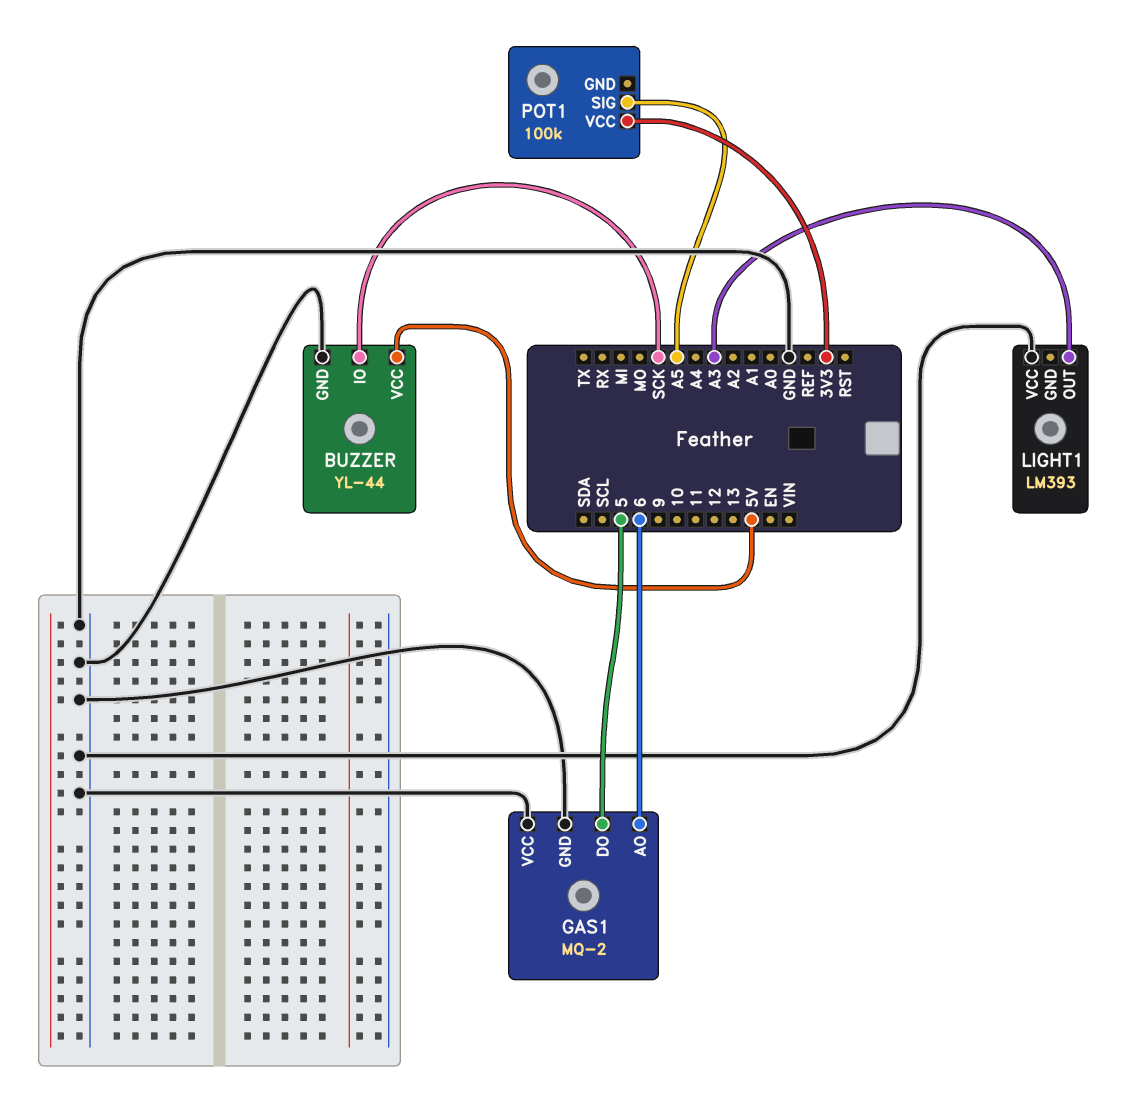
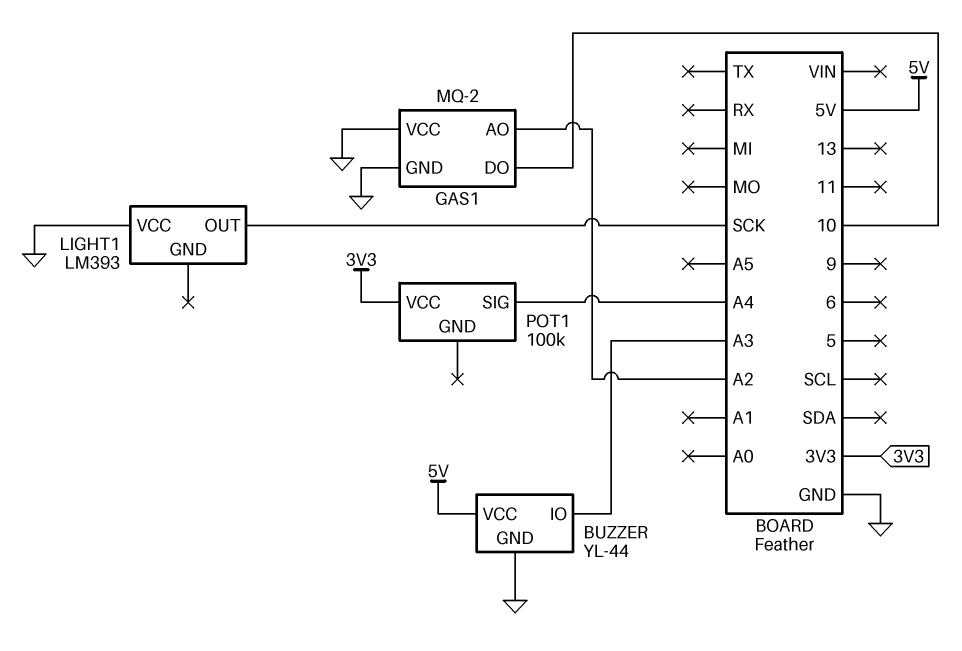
BUZZER pin IO: SCK -> A3
GAS1 pin AO: 6 -> A2
GAS1 pin DO: 5 -> 10
LIGHT1 pin OUT: A3 -> SCK
POT1 pin SIG: A5 -> A4

